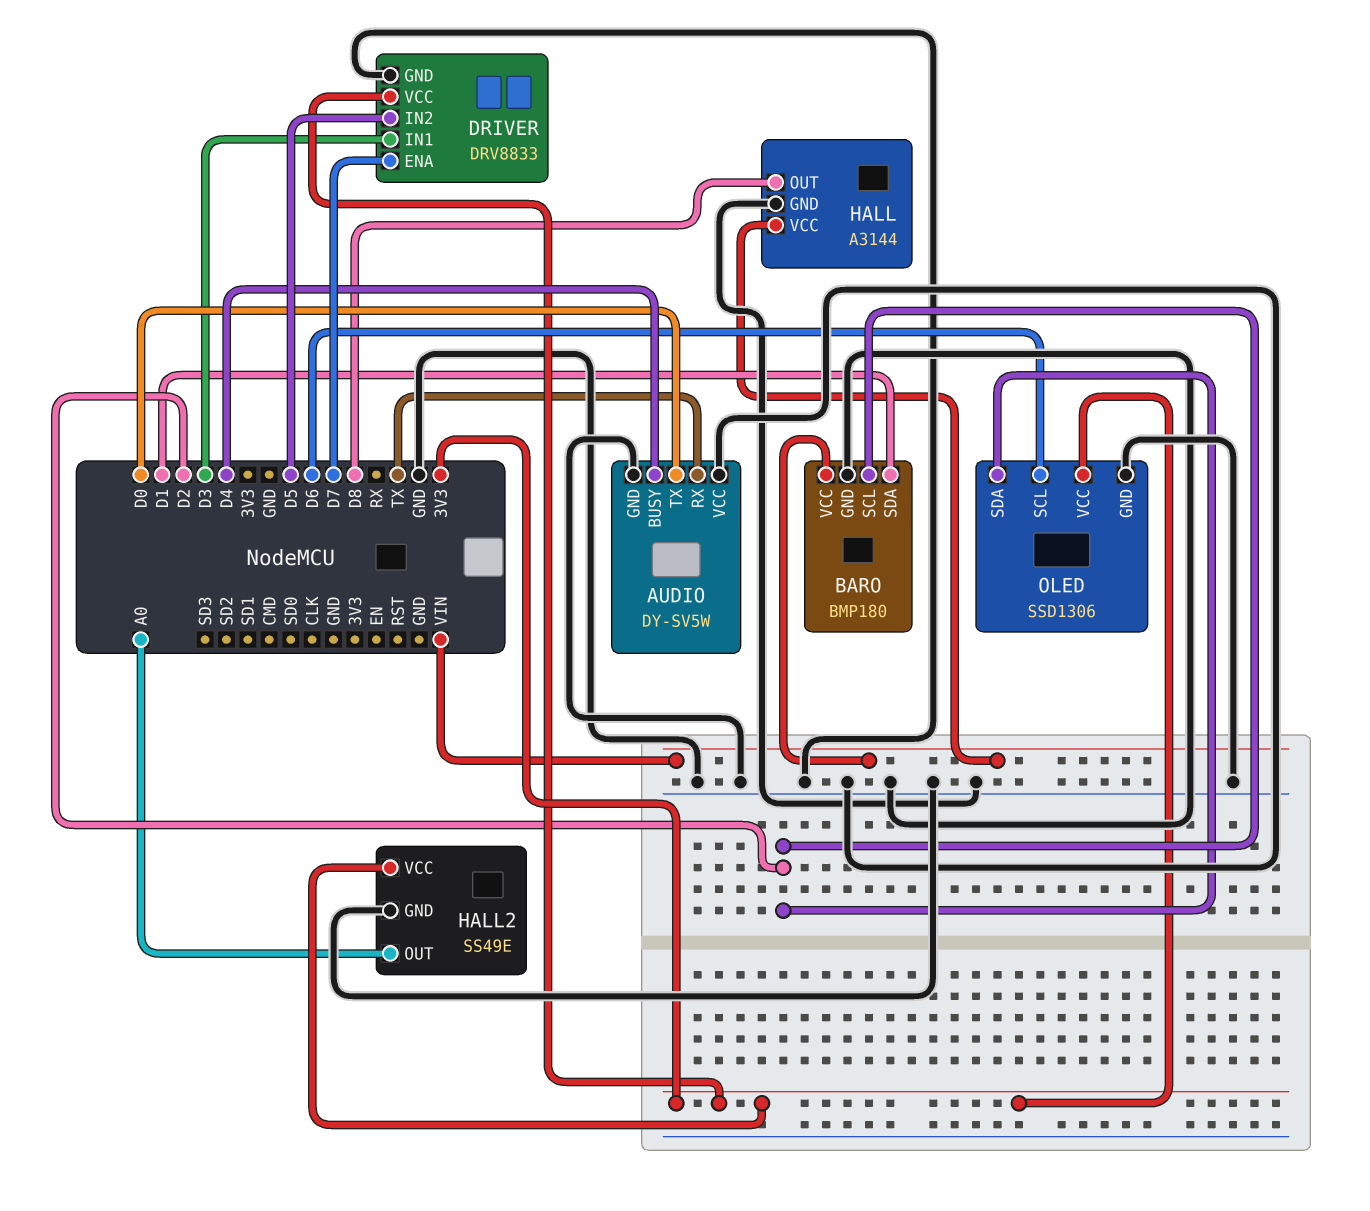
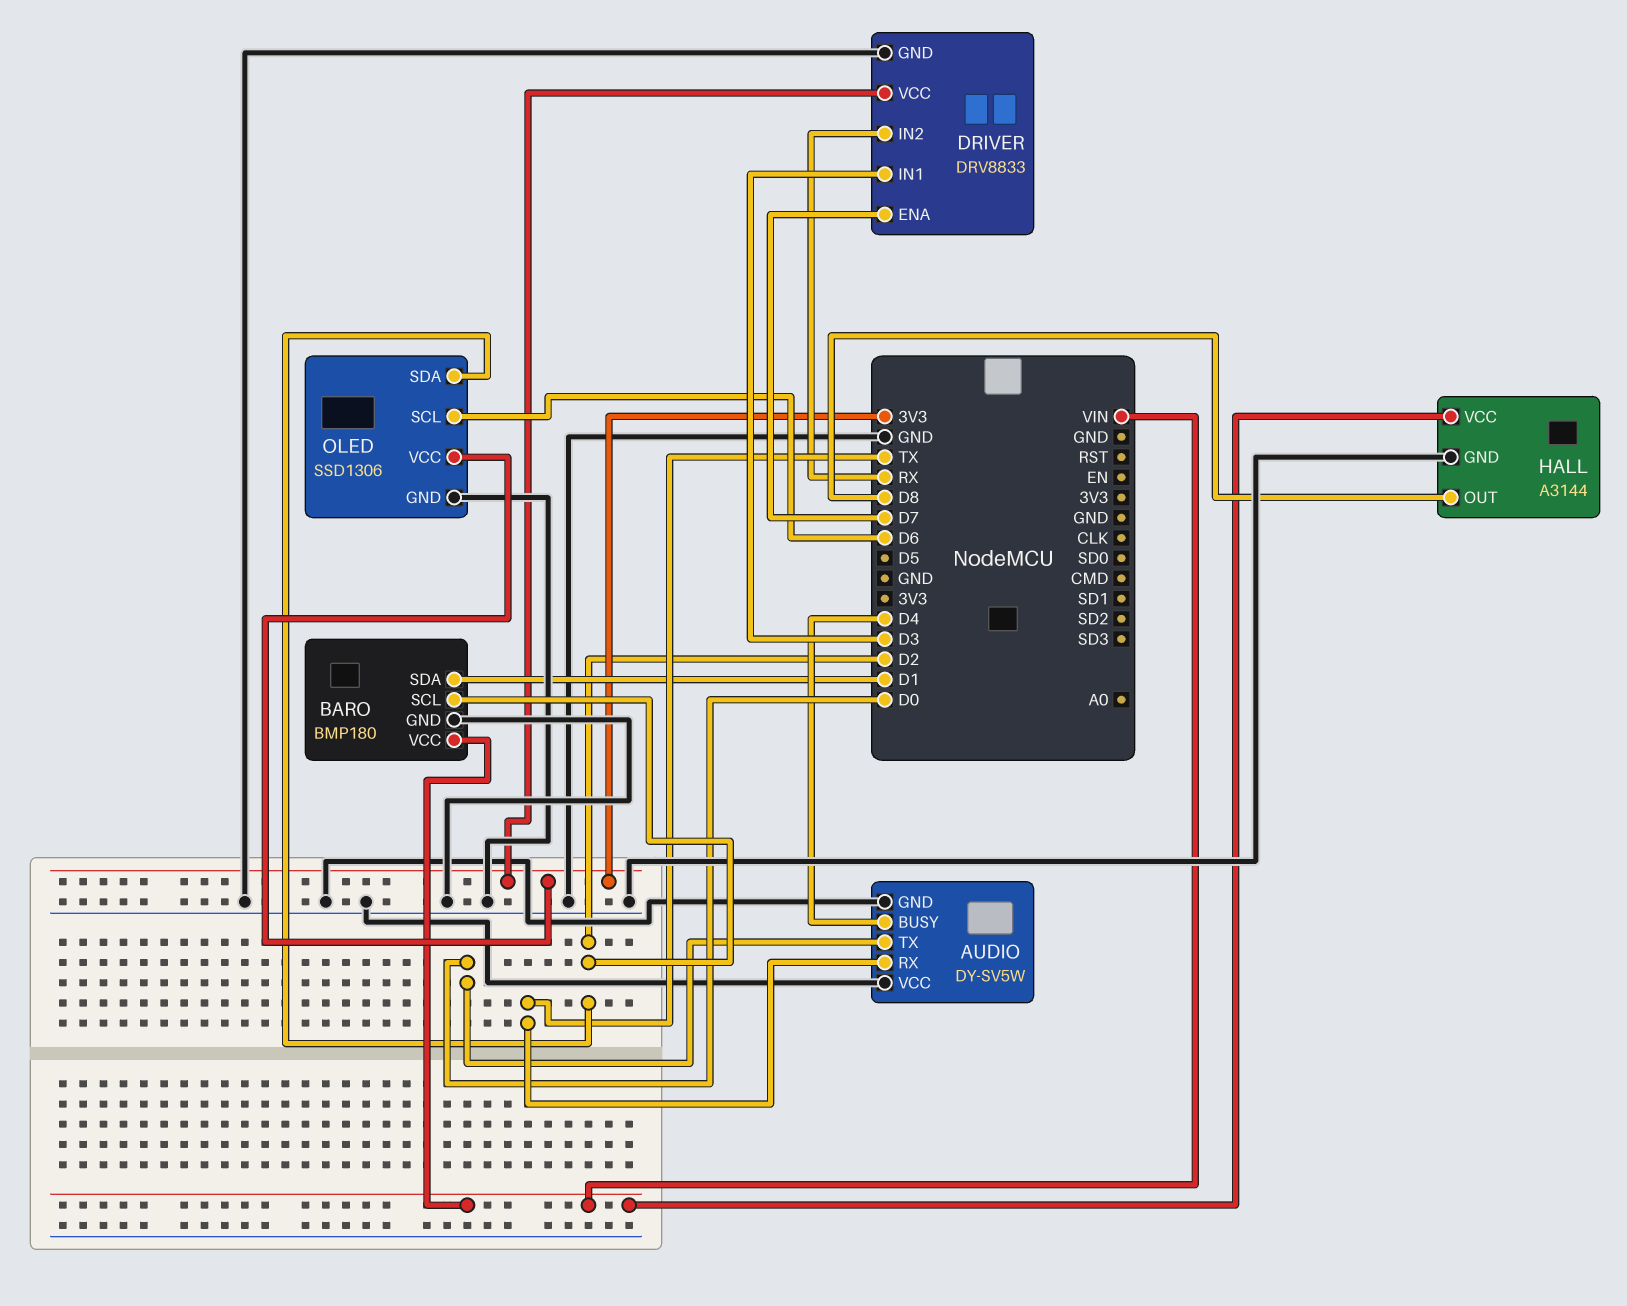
DRIVER pin IN2: D5 -> RX
HALL2: SS49E -> none
HALL2 pin GND: GND -> none
HALL2 pin OUT: A0 -> none
HALL2 pin VCC: 3V3 -> none

